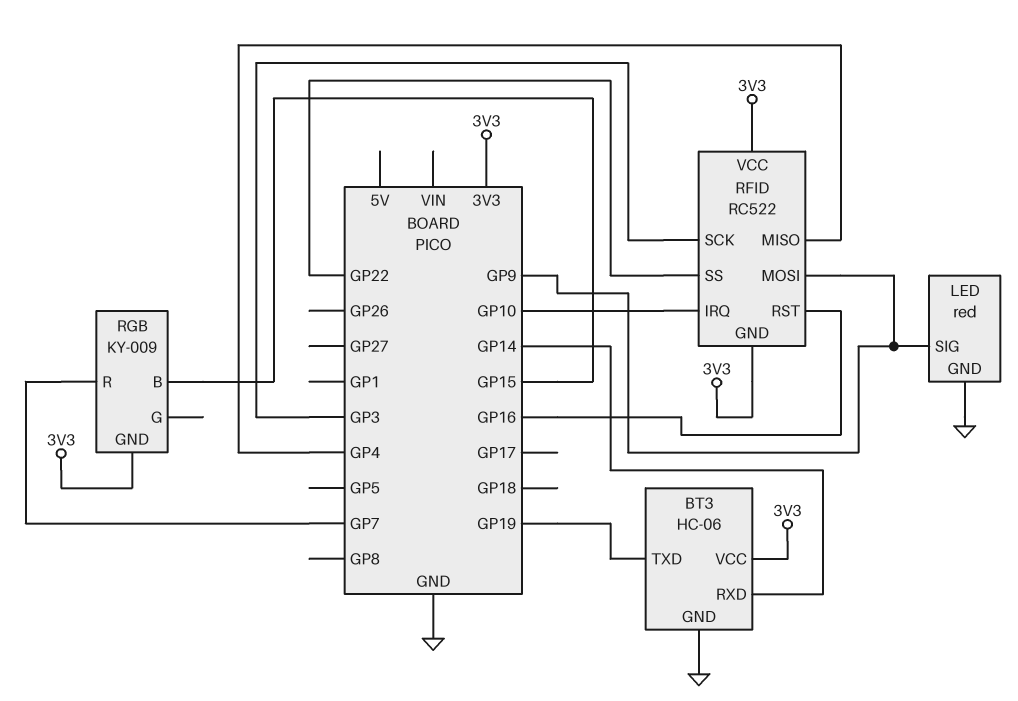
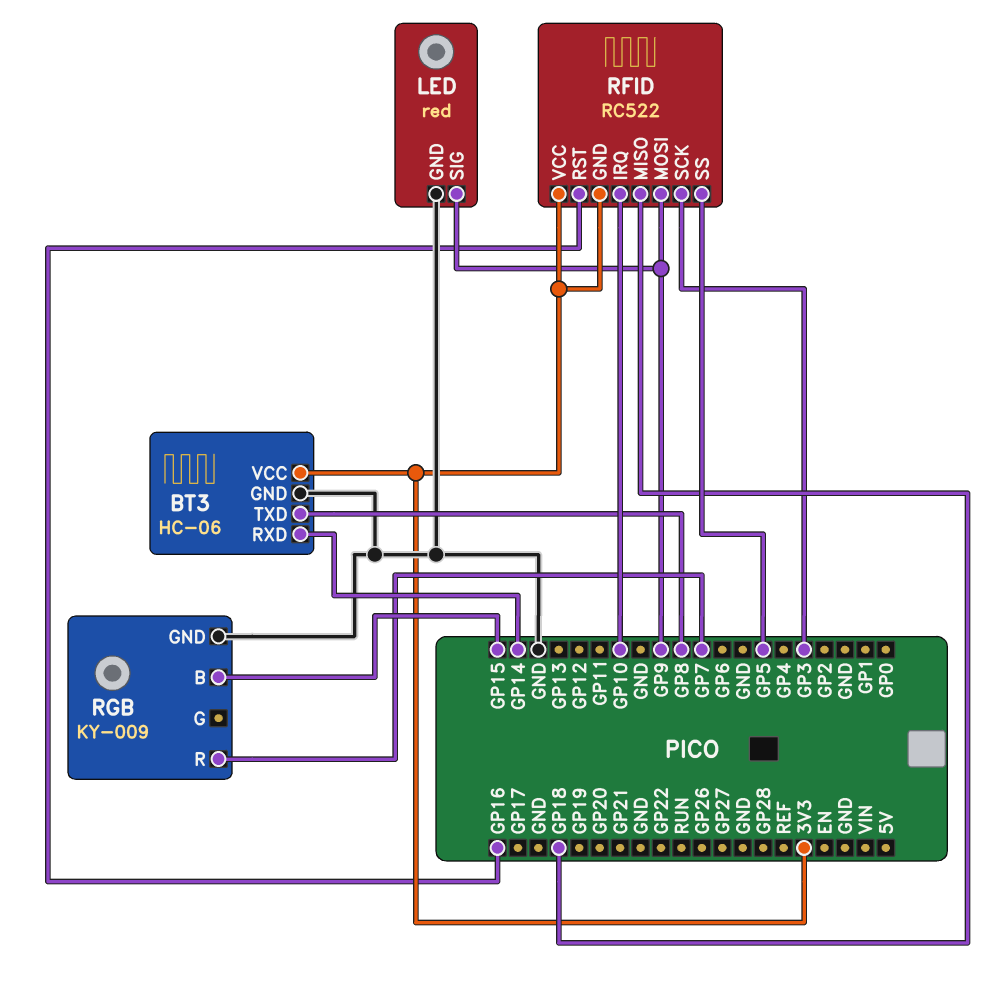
BT3 pin TXD: GP19 -> GP8
RFID pin MISO: GP4 -> GP18
RFID pin SS: GP22 -> GP5
RGB pin GND: 3V3 -> GND

